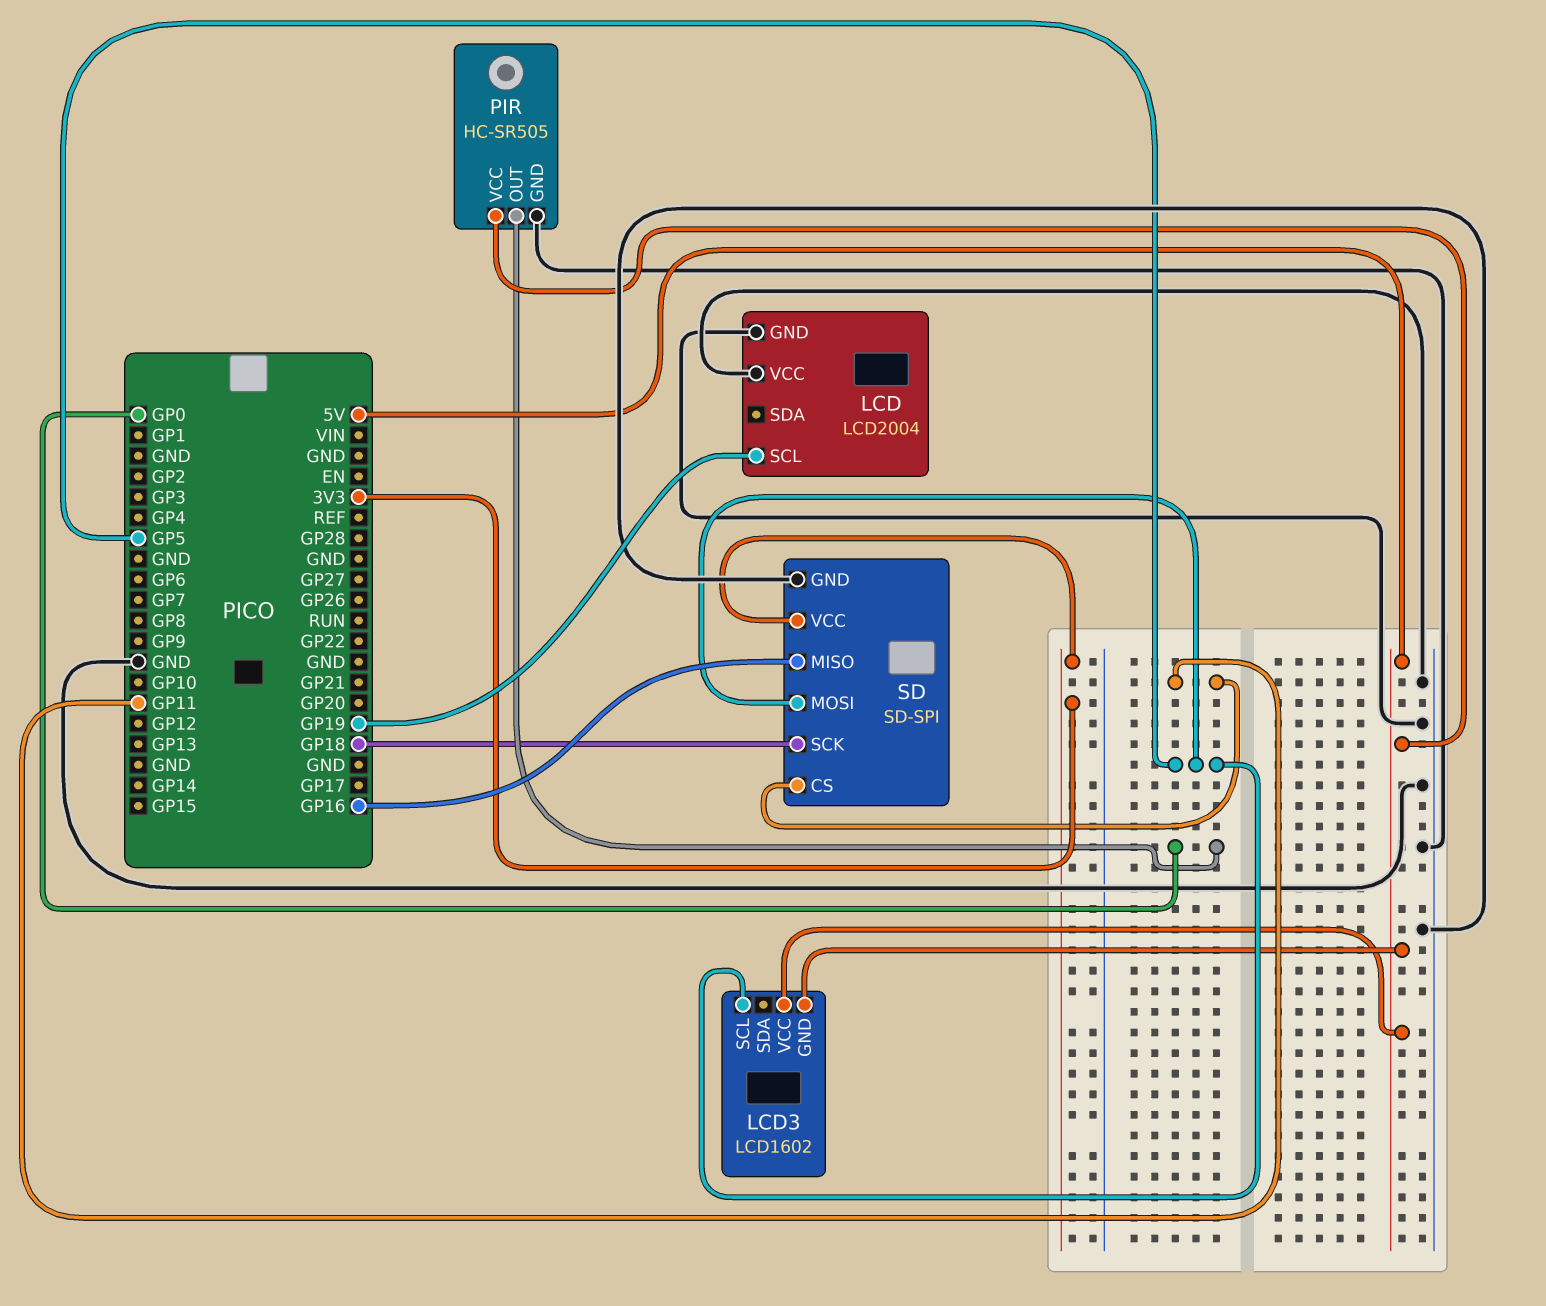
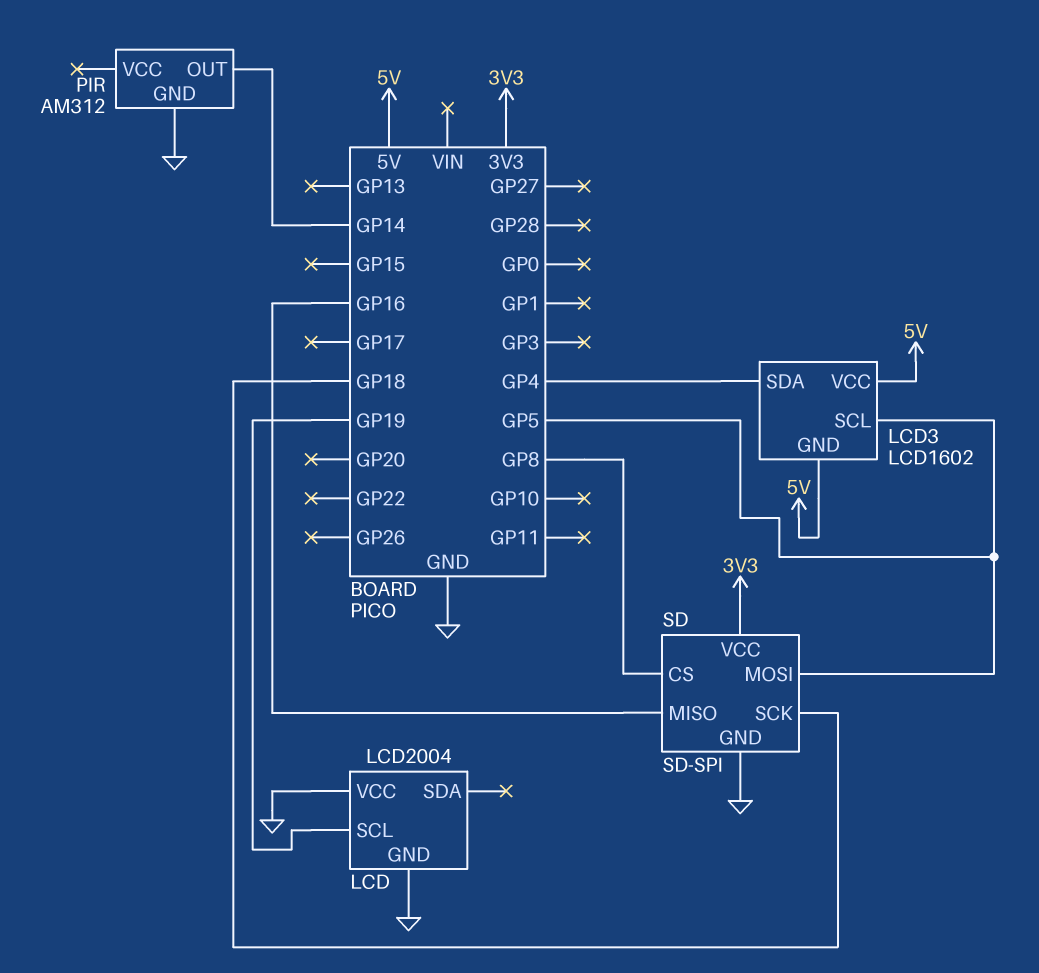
LCD3 pin SDA: none -> GP4
PIR: HC-SR505 -> AM312
PIR pin OUT: GP0 -> GP14
PIR pin VCC: 5V -> none
SD pin CS: GP11 -> GP8

